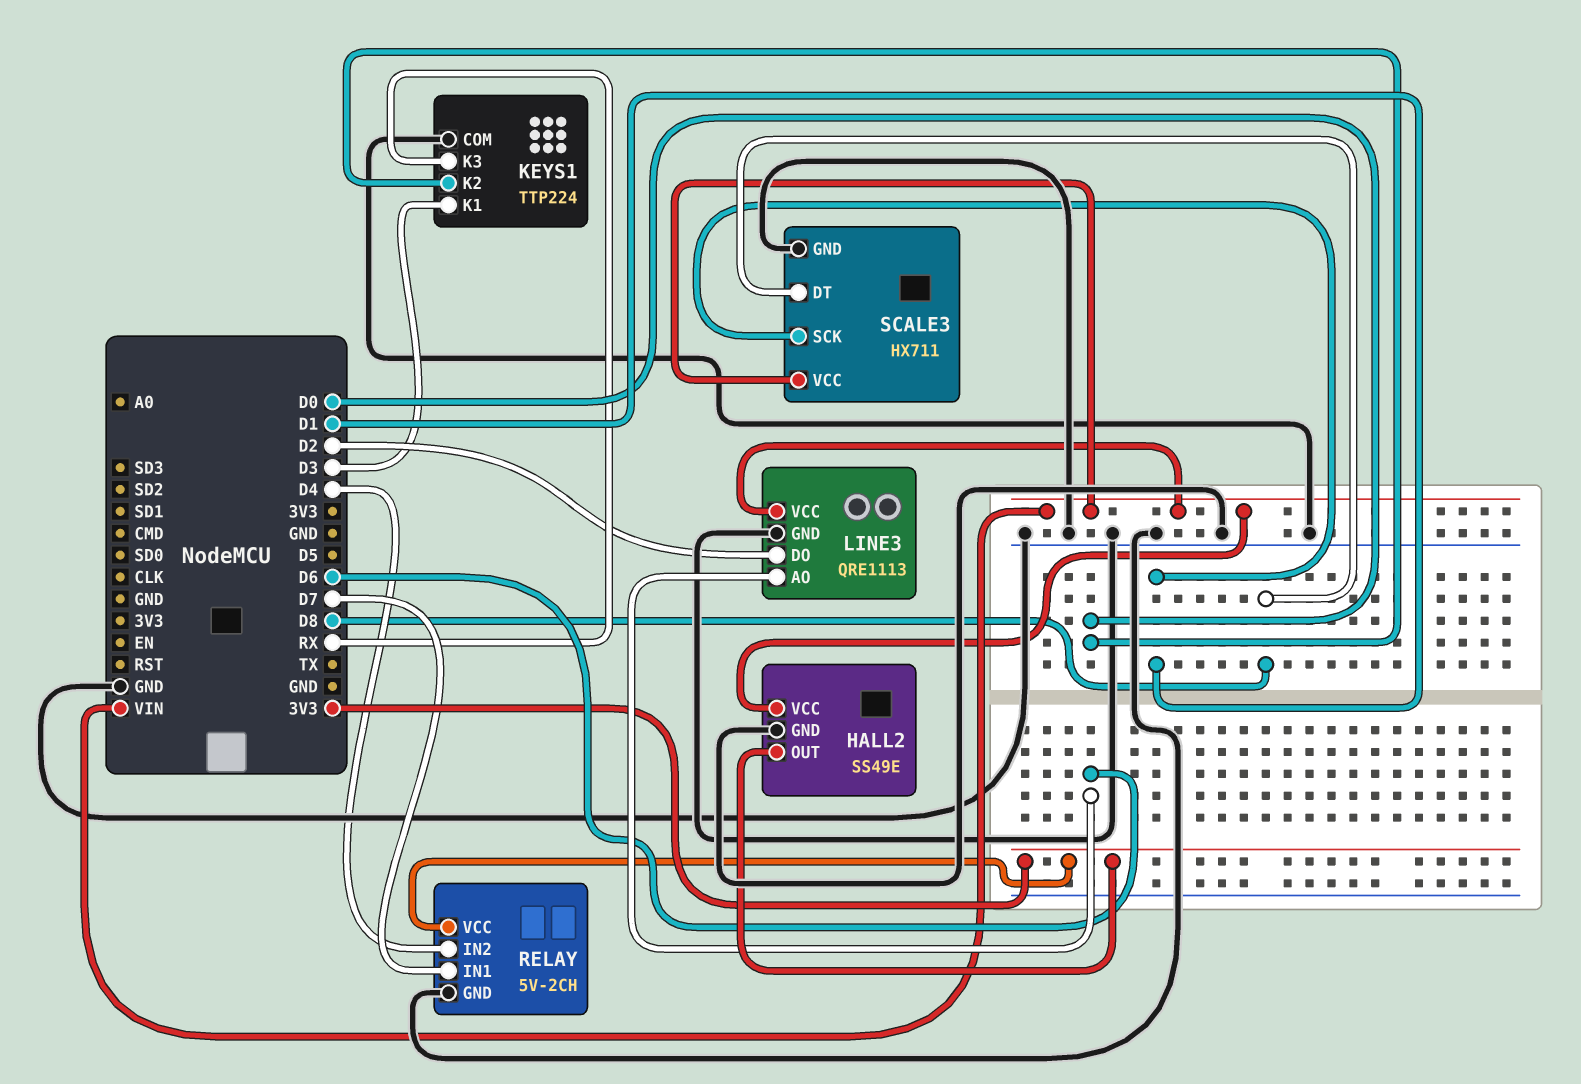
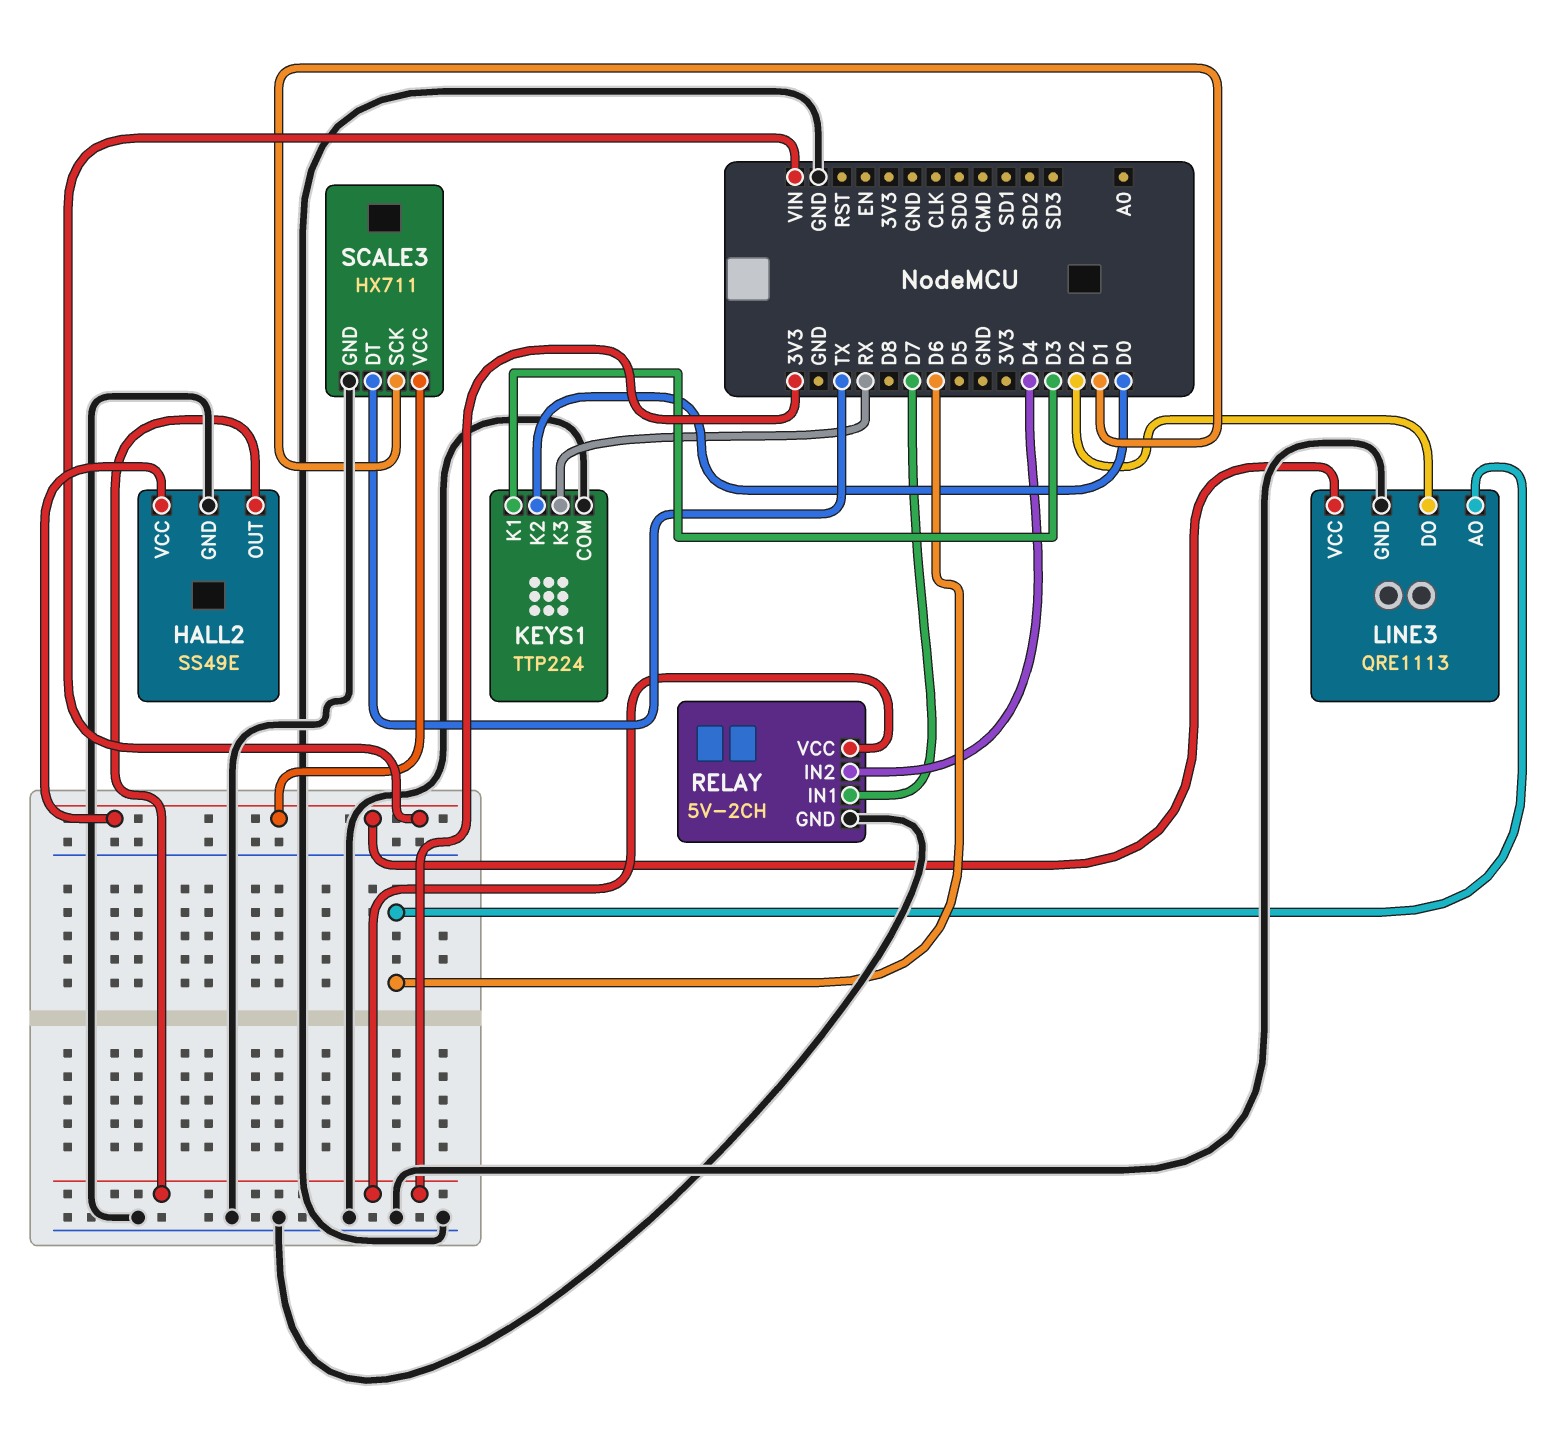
SCALE3 pin DT: D8 -> TX

